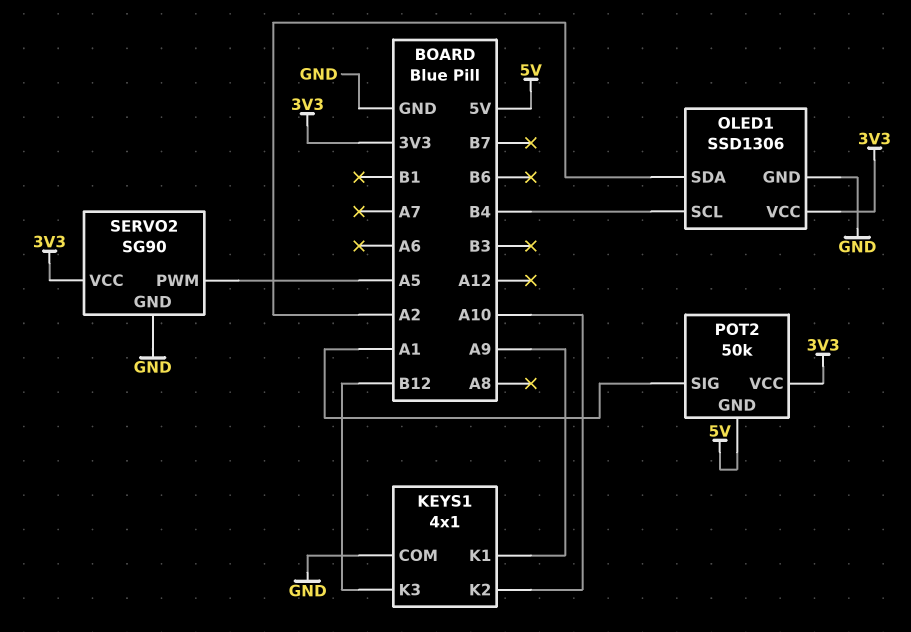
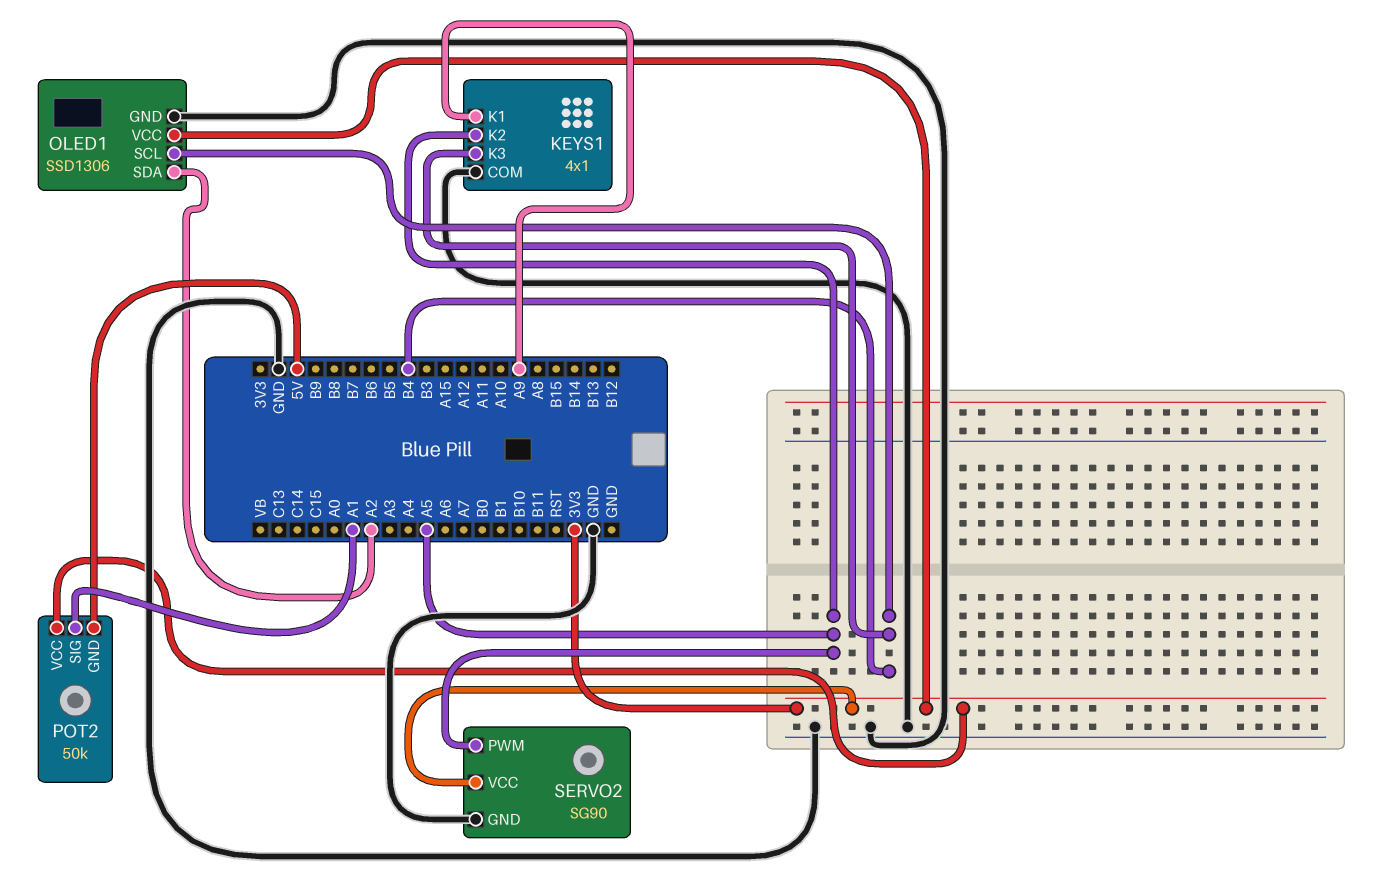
KEYS1 pin K2: A10 -> A5
KEYS1 pin K3: B12 -> B4

